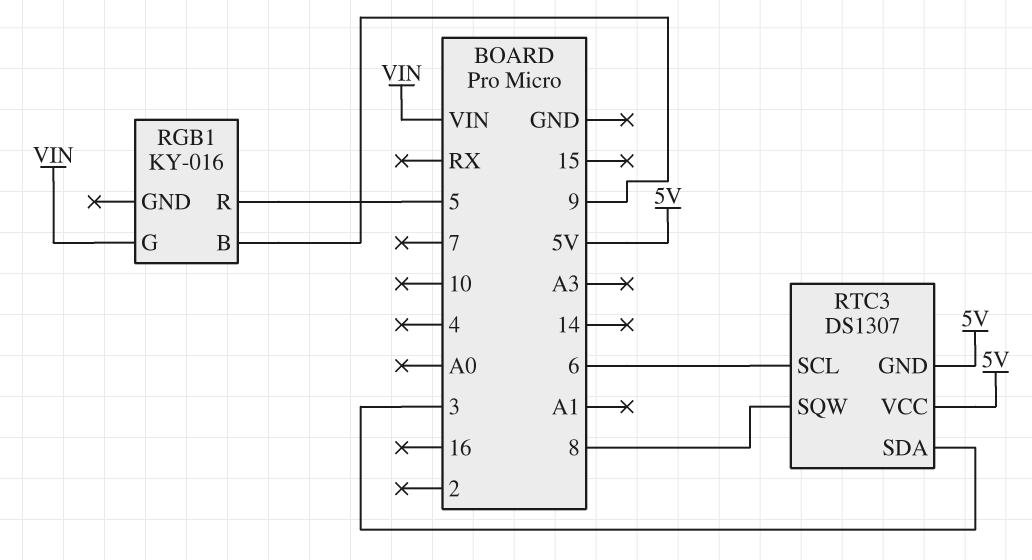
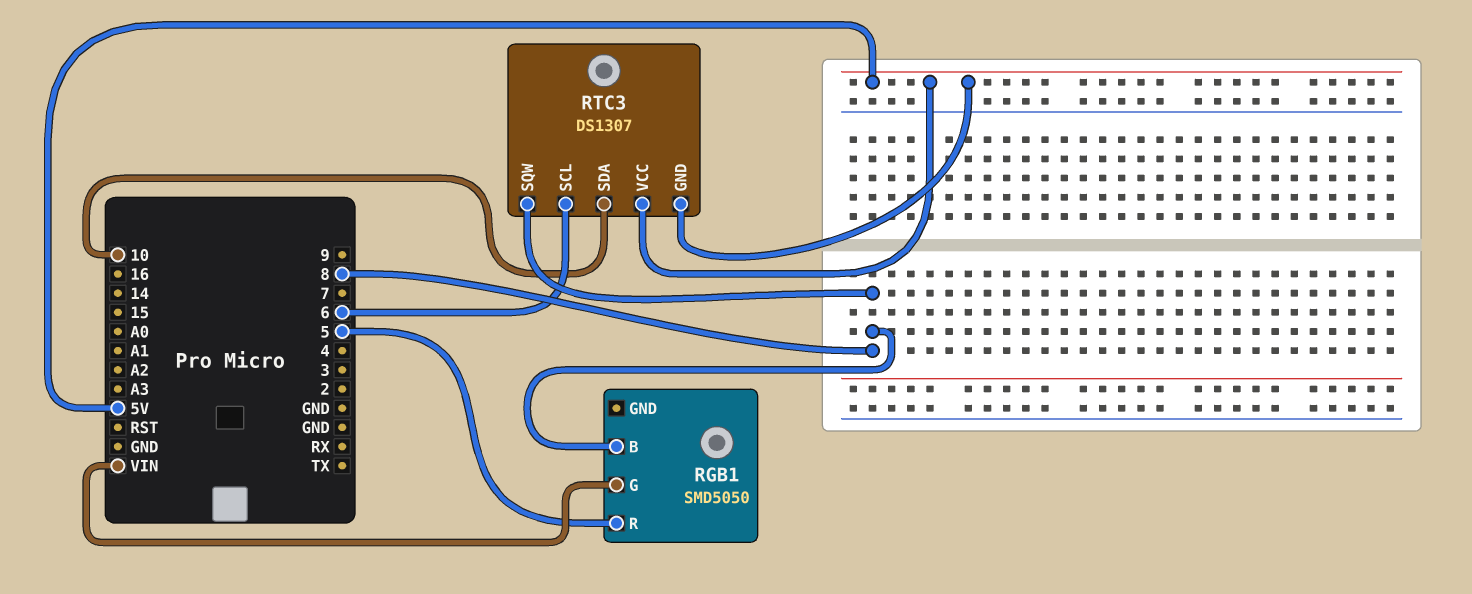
RGB1: KY-016 -> SMD5050
RGB1 pin B: 9 -> 8
RTC3 pin SDA: 3 -> 10

